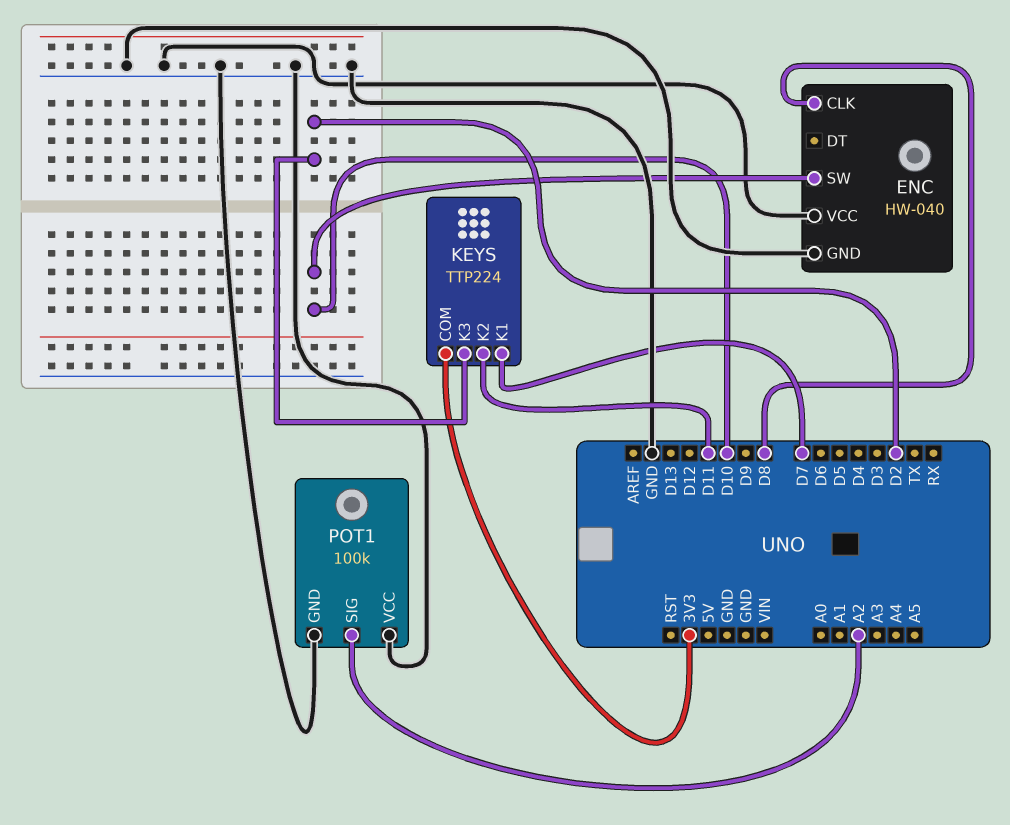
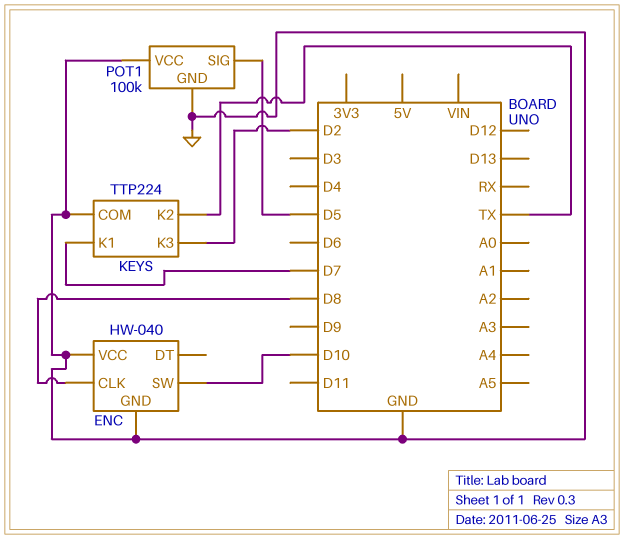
KEYS pin COM: 3V3 -> GND
KEYS pin K2: D11 -> TX
POT1 pin SIG: A2 -> D5

